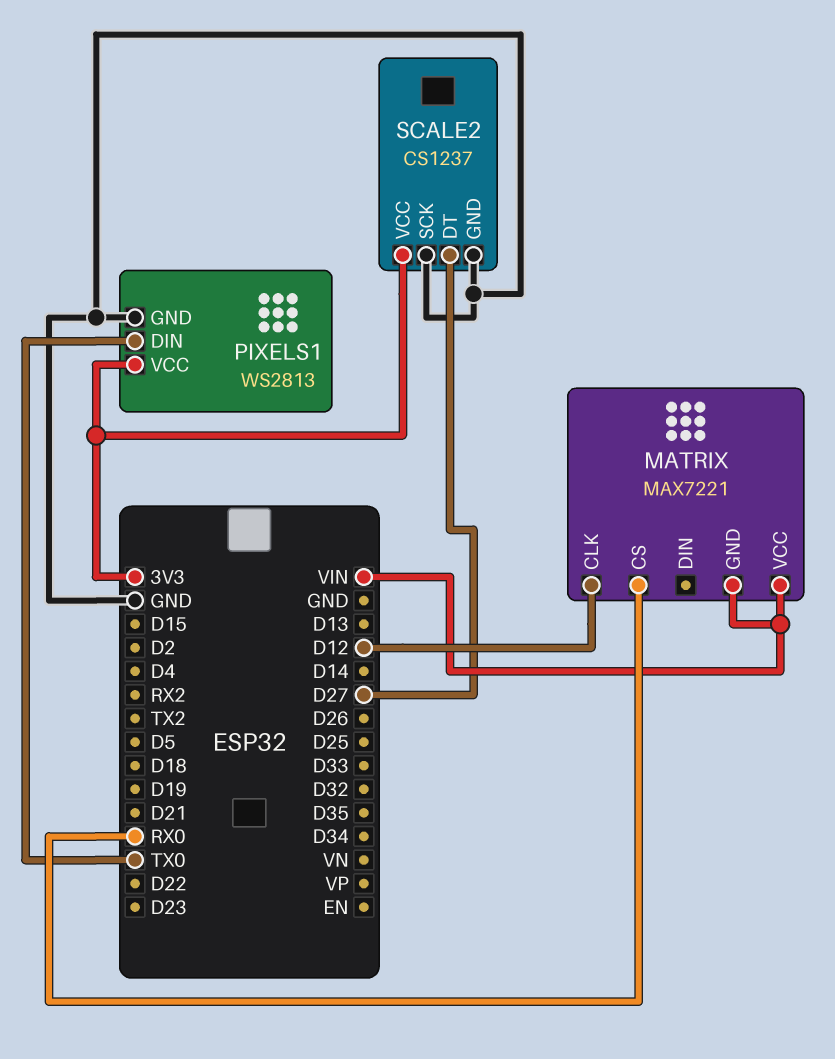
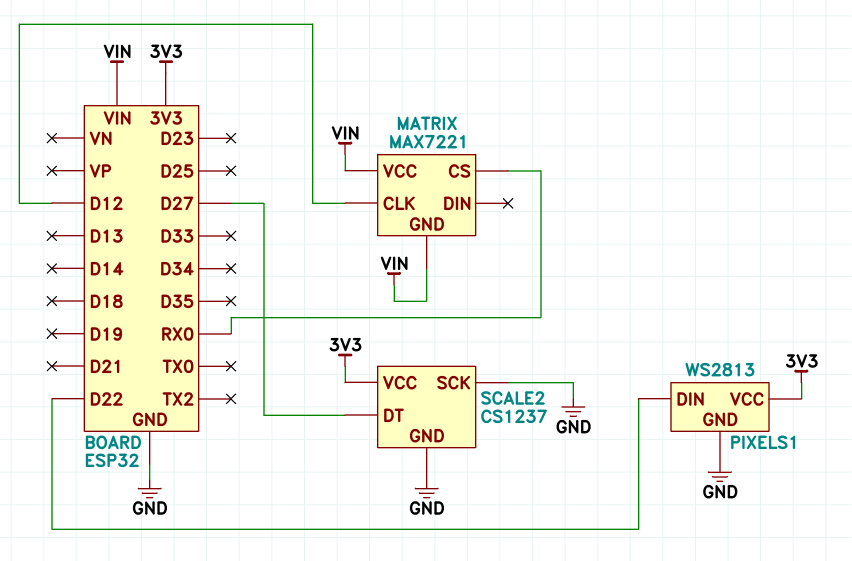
PIXELS1 pin DIN: TX0 -> D22

